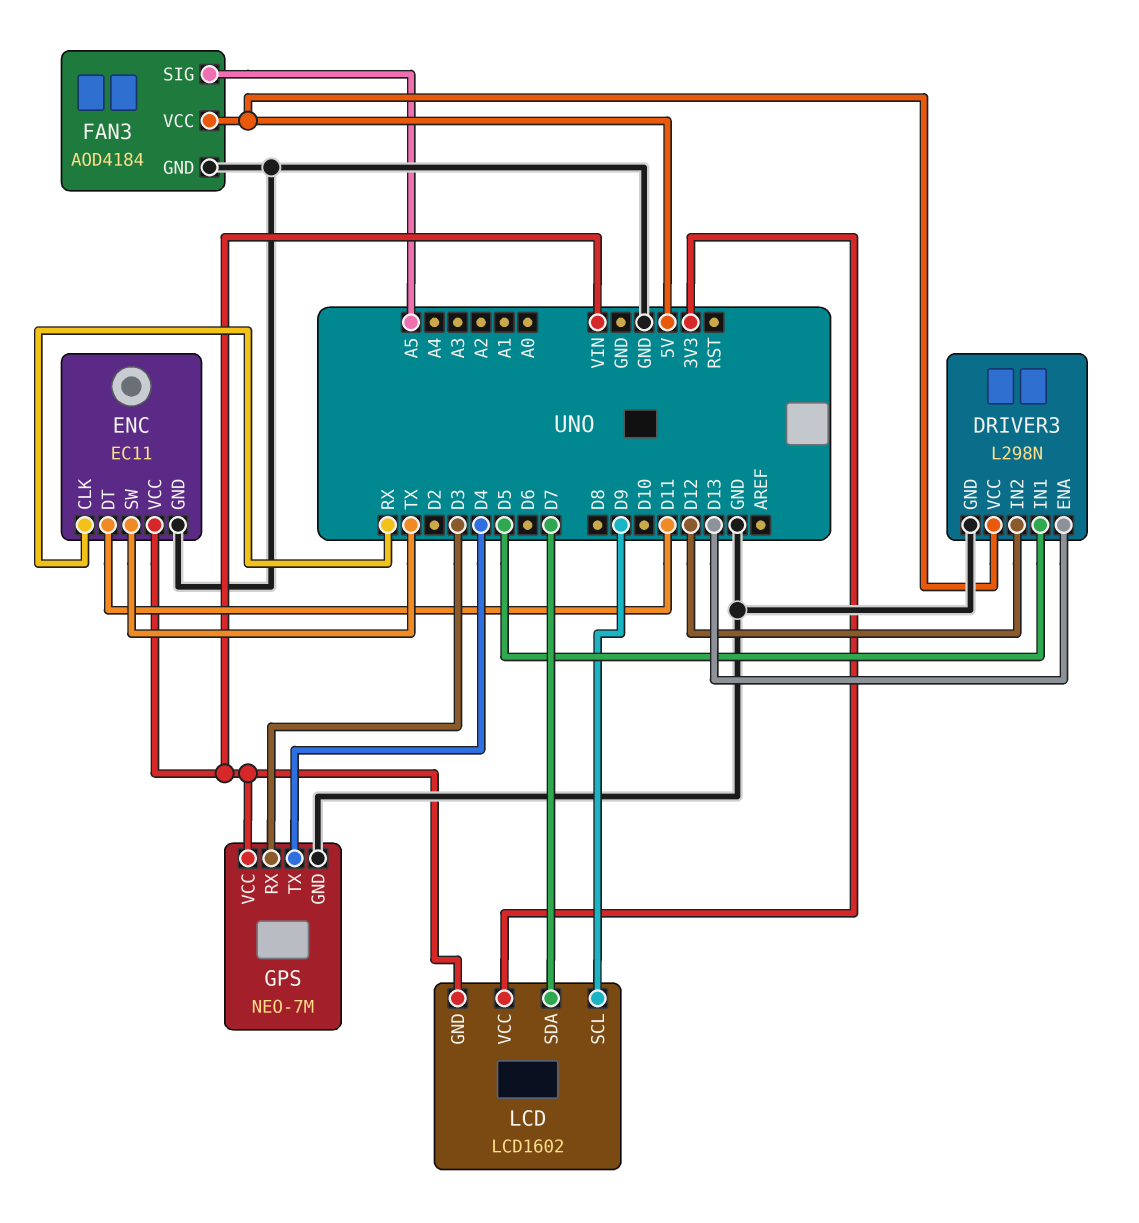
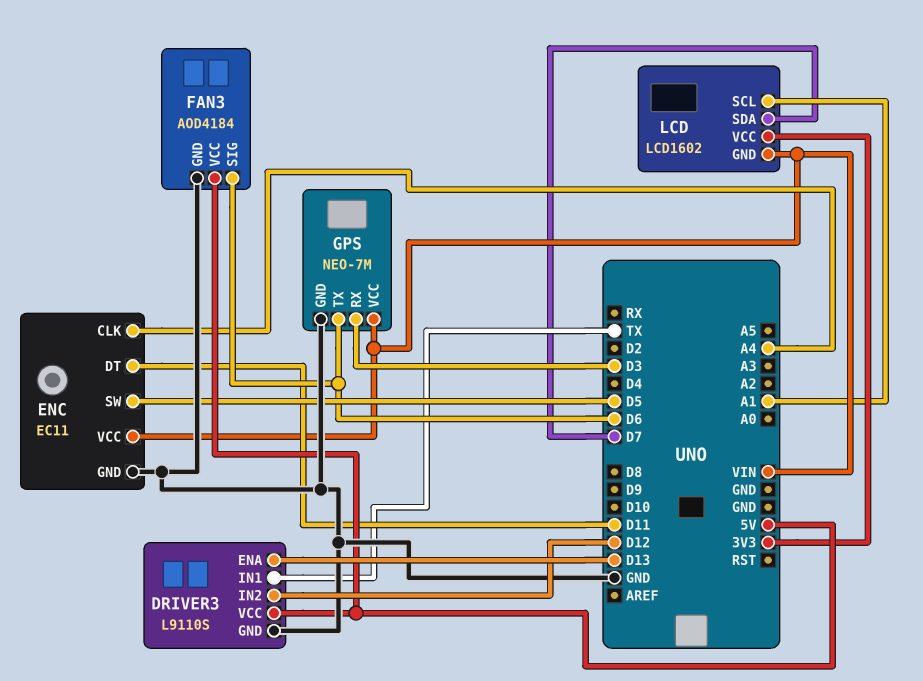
DRIVER3: L298N -> L9110S
DRIVER3 pin IN1: D5 -> TX
ENC pin CLK: RX -> A4
ENC pin SW: TX -> D5
FAN3 pin SIG: A5 -> D6
GPS pin TX: D4 -> D6
LCD pin SCL: D9 -> A1

